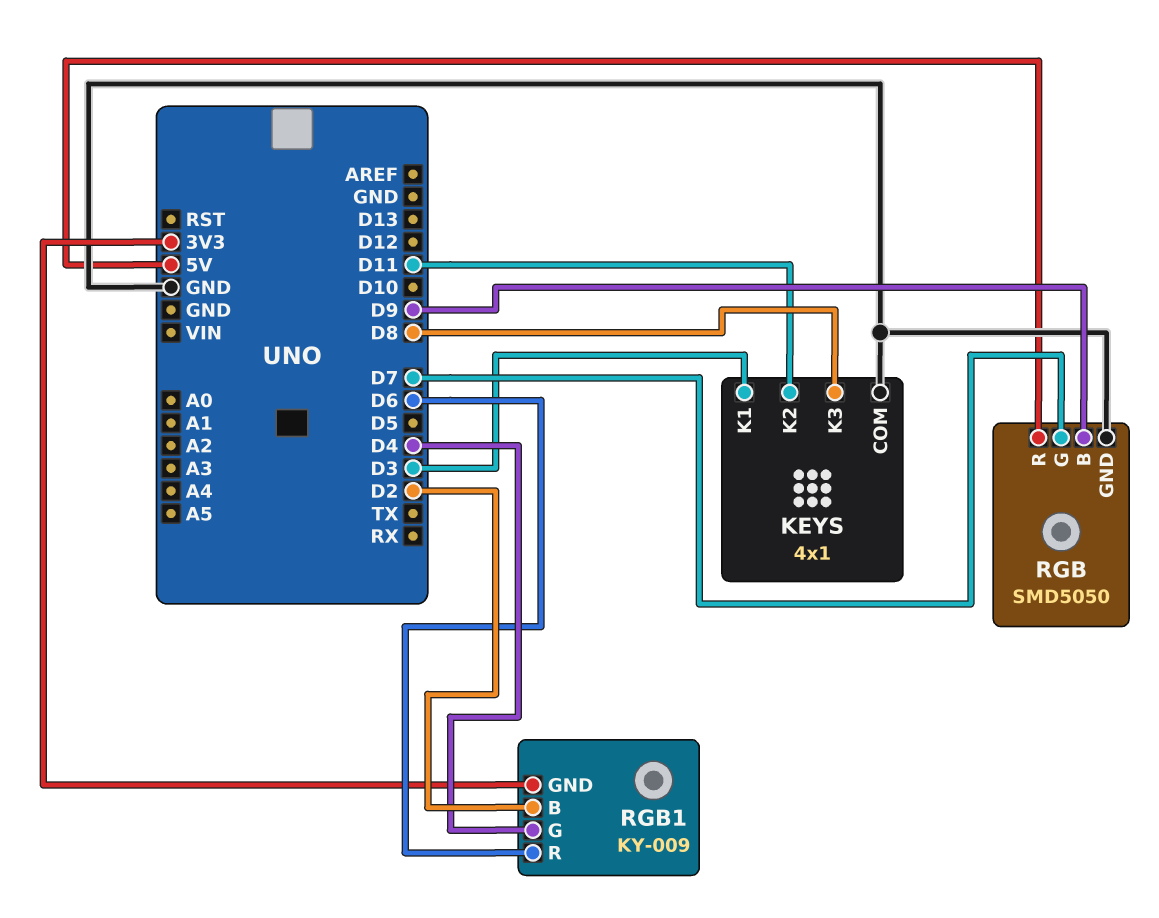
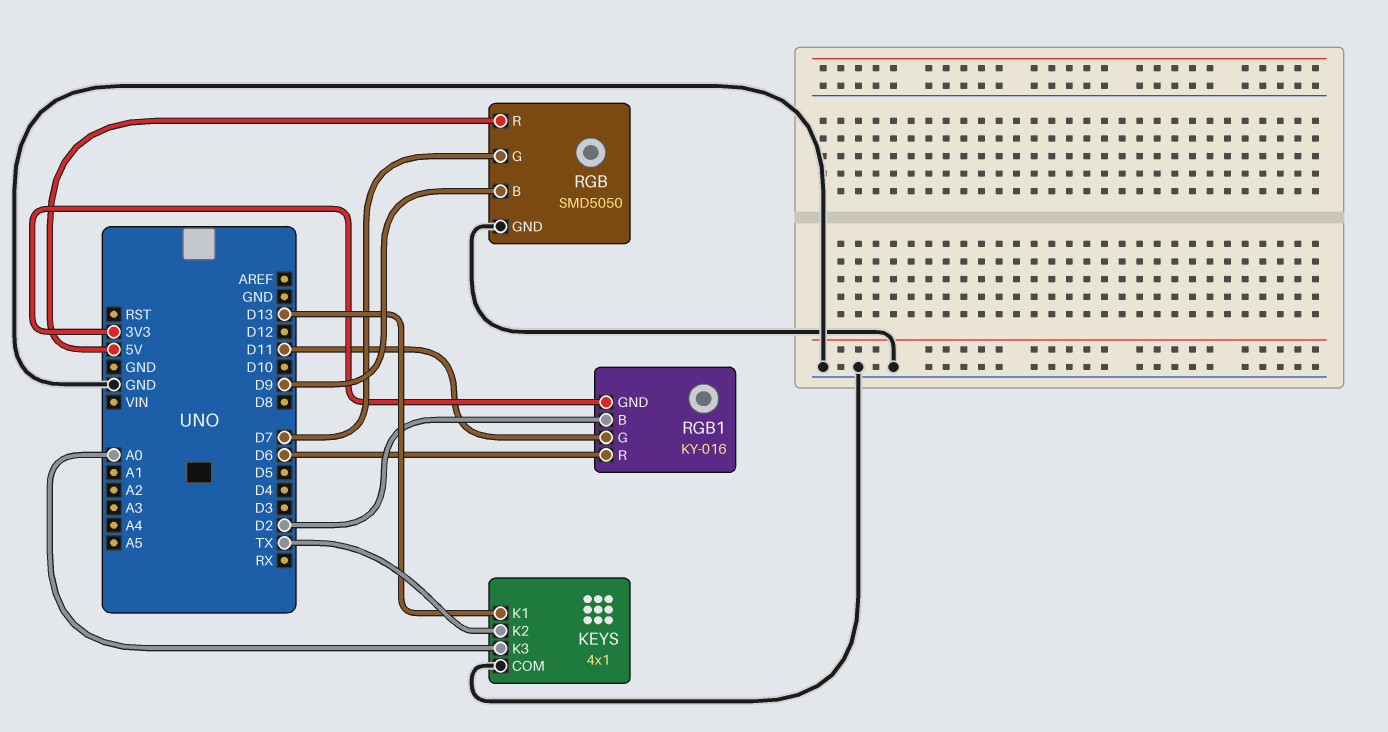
KEYS pin K1: D3 -> D13
KEYS pin K2: D11 -> TX
KEYS pin K3: D8 -> A0
RGB1: KY-009 -> KY-016
RGB1 pin G: D4 -> D11

